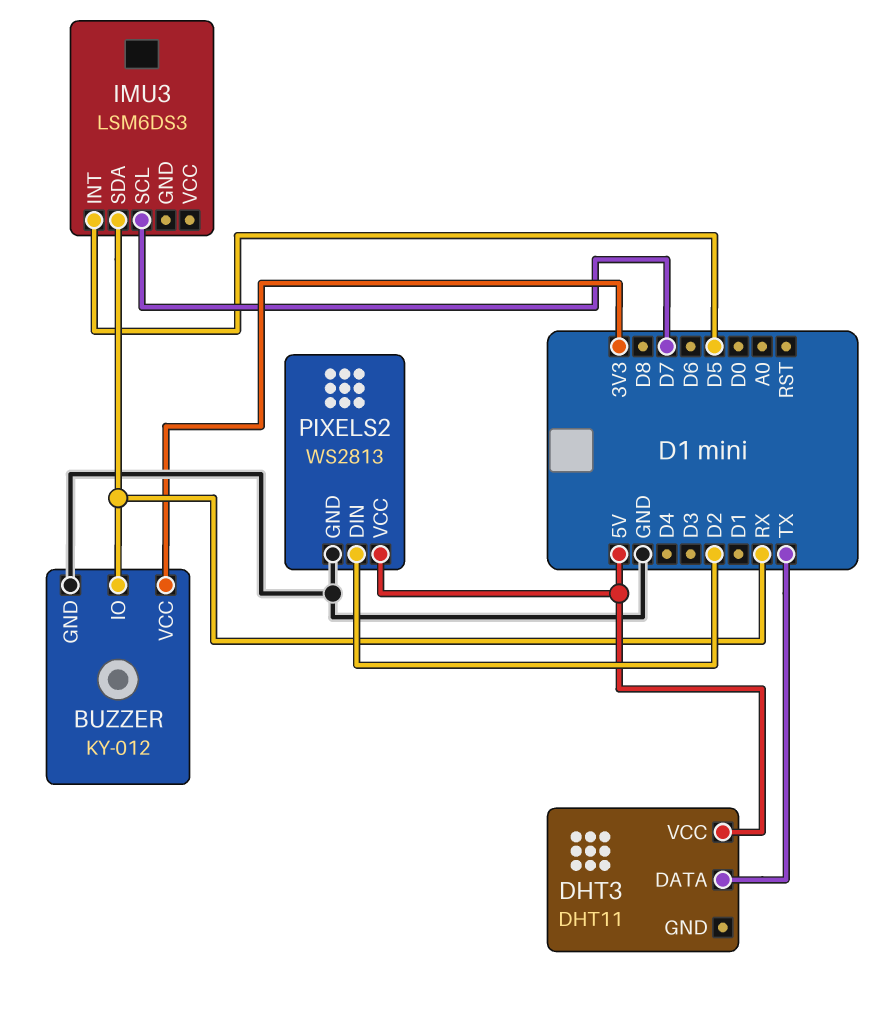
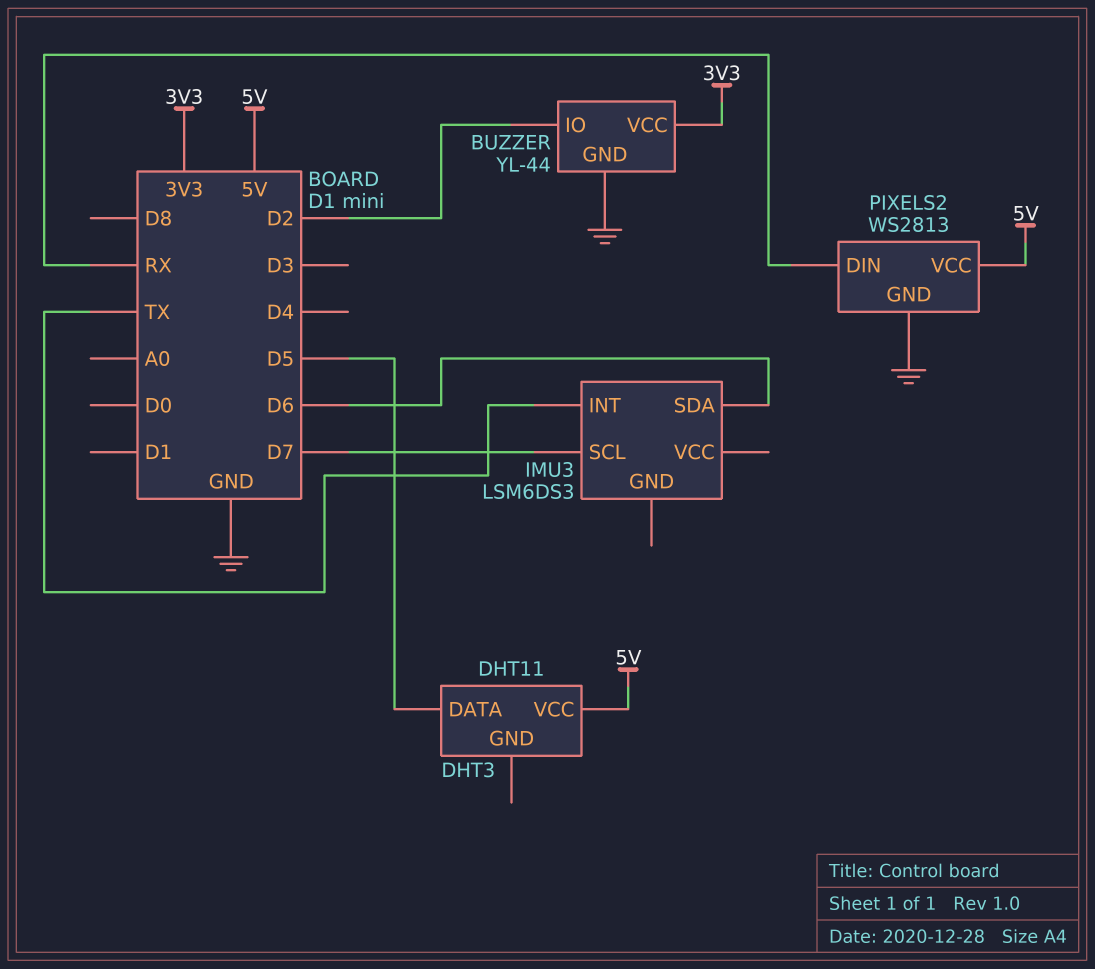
BUZZER: KY-012 -> YL-44
BUZZER pin IO: RX -> D2
DHT3 pin DATA: TX -> D5
IMU3 pin INT: D5 -> TX
IMU3 pin SDA: RX -> D6
PIXELS2 pin DIN: D2 -> RX

